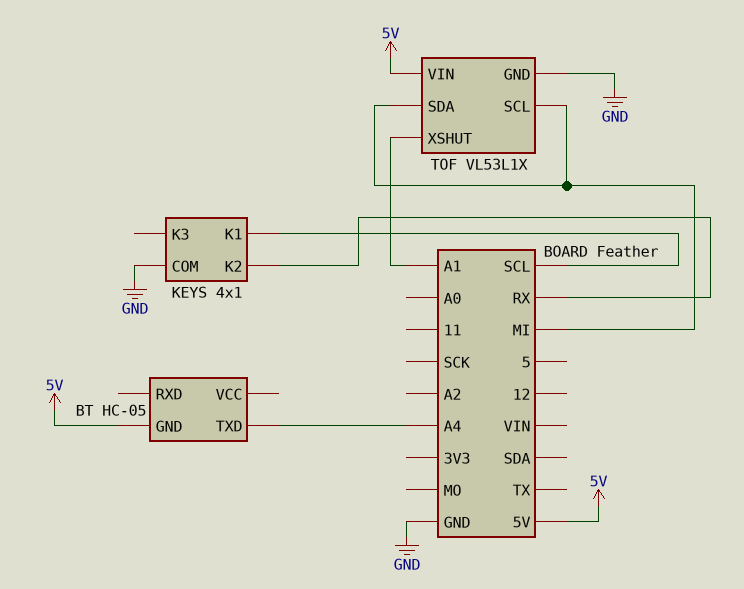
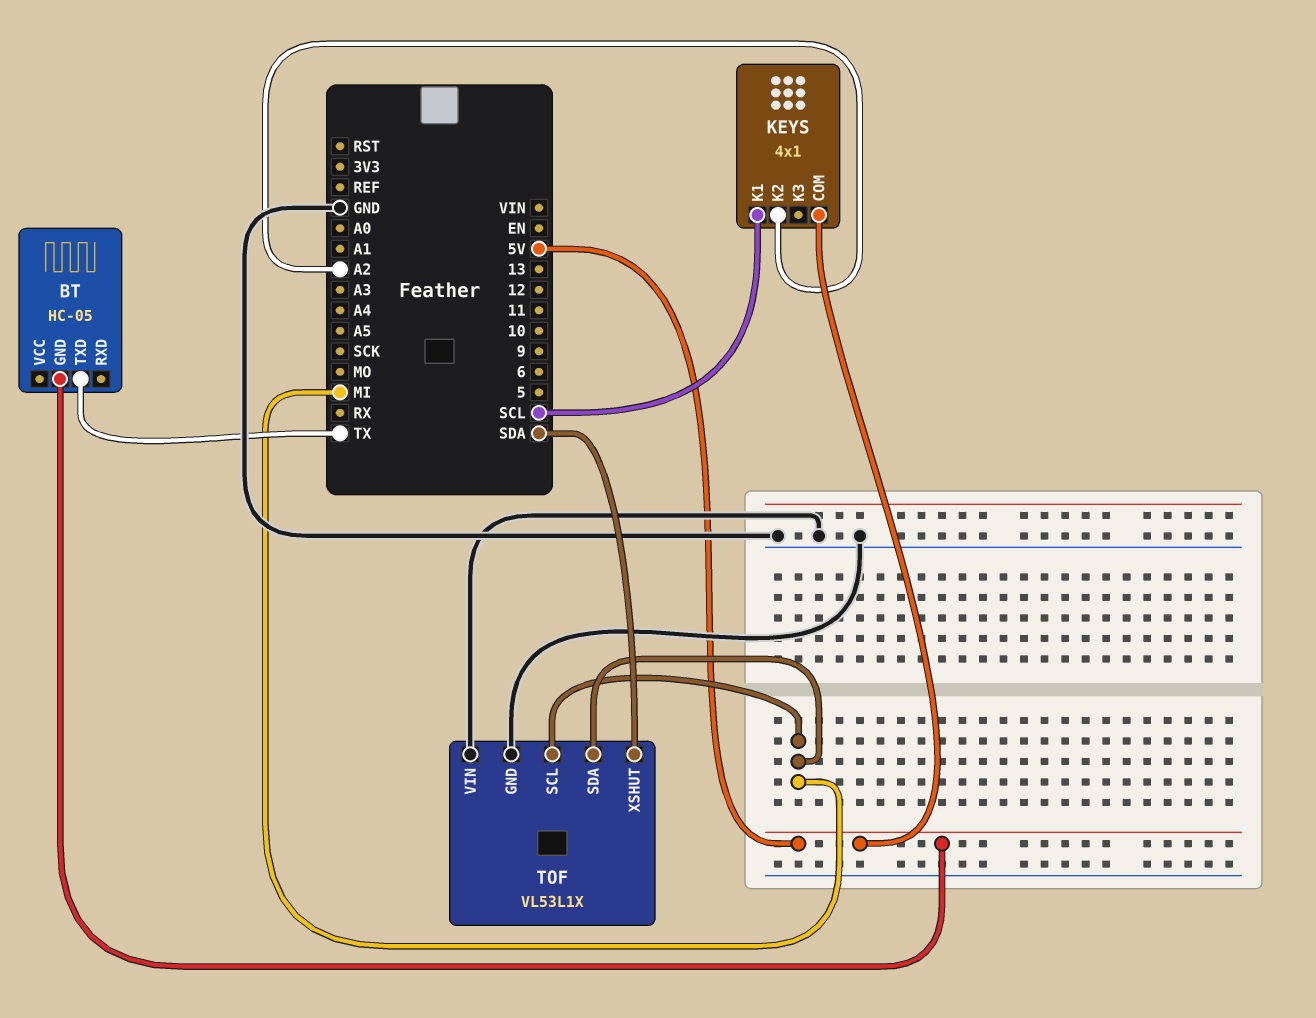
BT pin TXD: A4 -> TX
KEYS pin COM: GND -> 5V
KEYS pin K2: RX -> A2
TOF pin VIN: 5V -> GND
TOF pin XSHUT: A1 -> SDA

